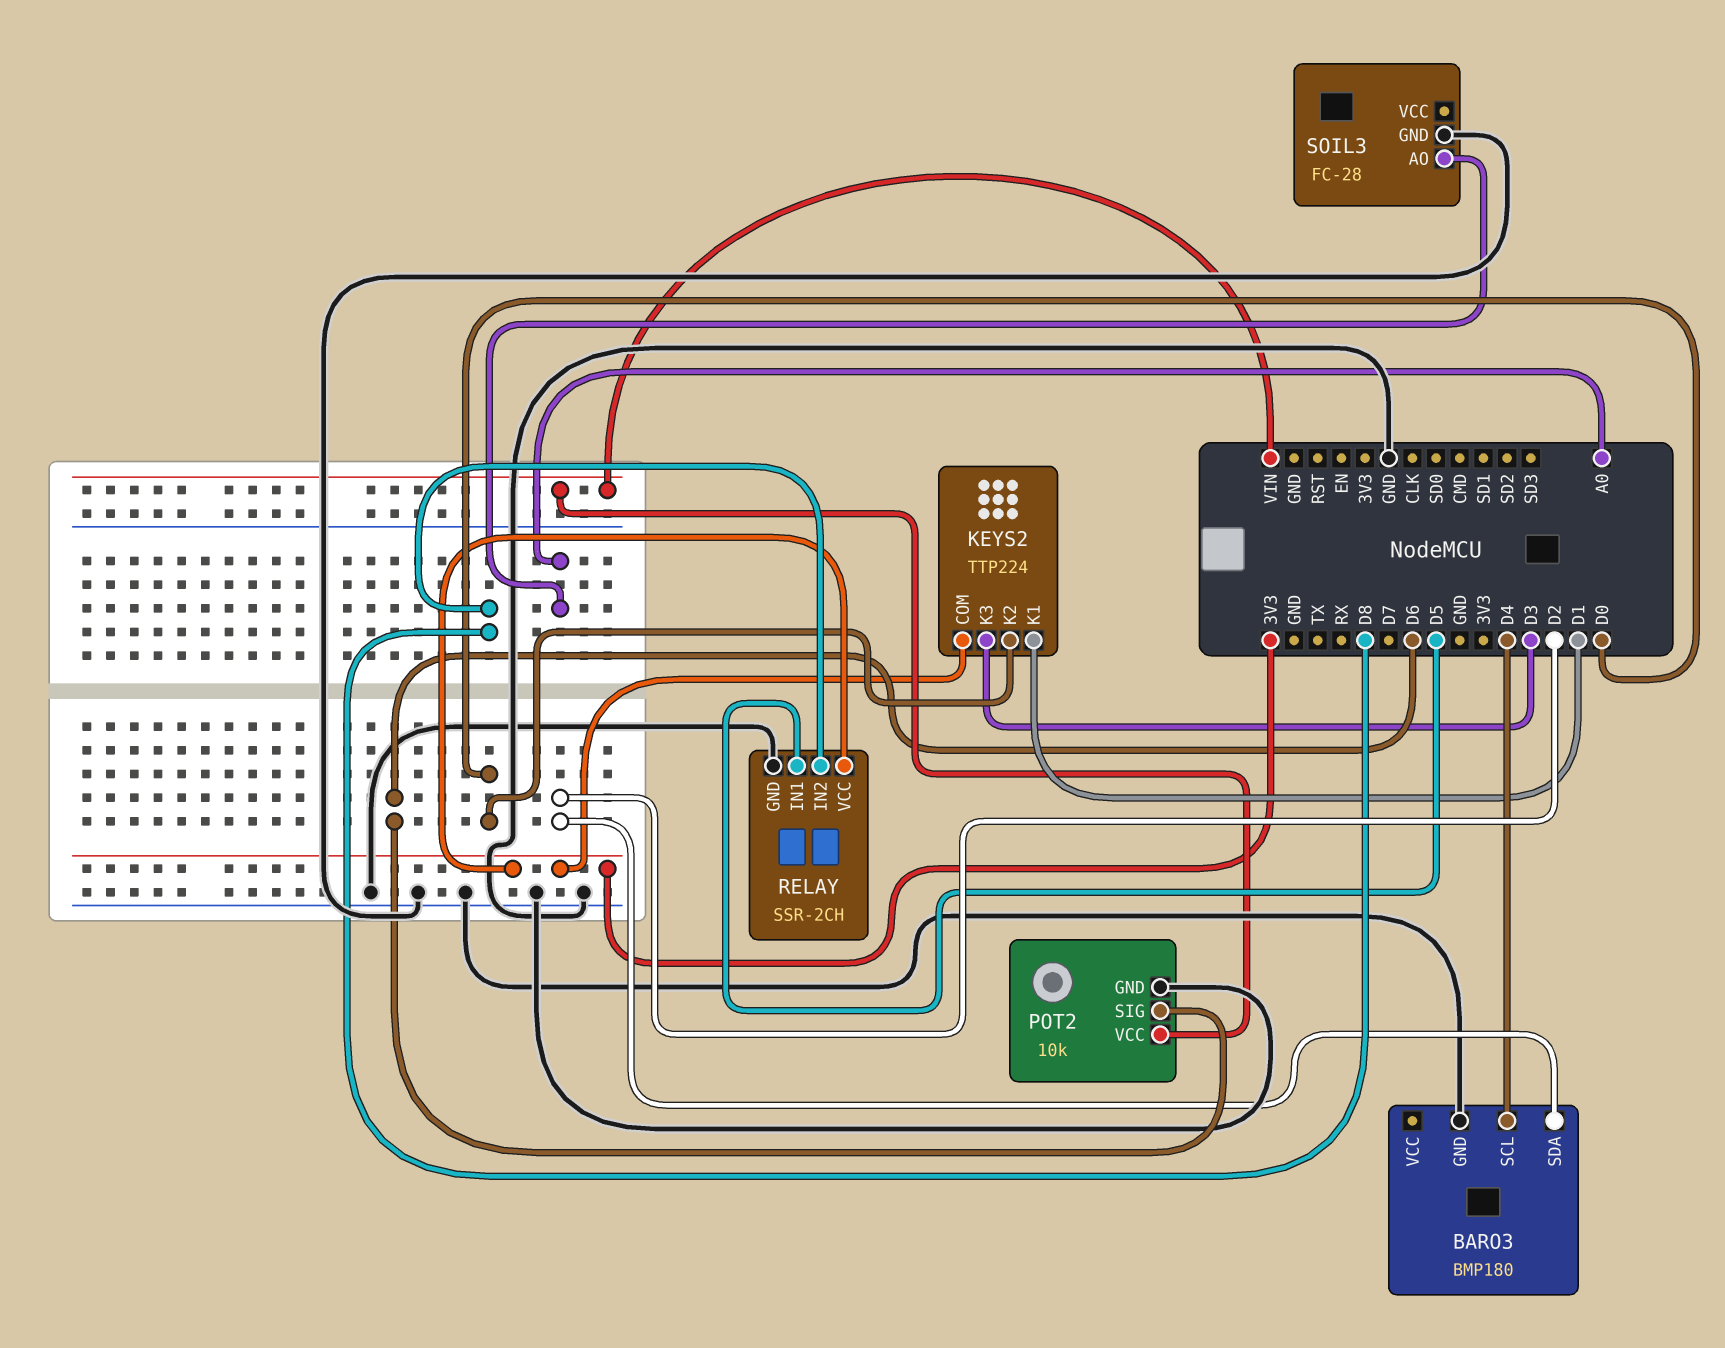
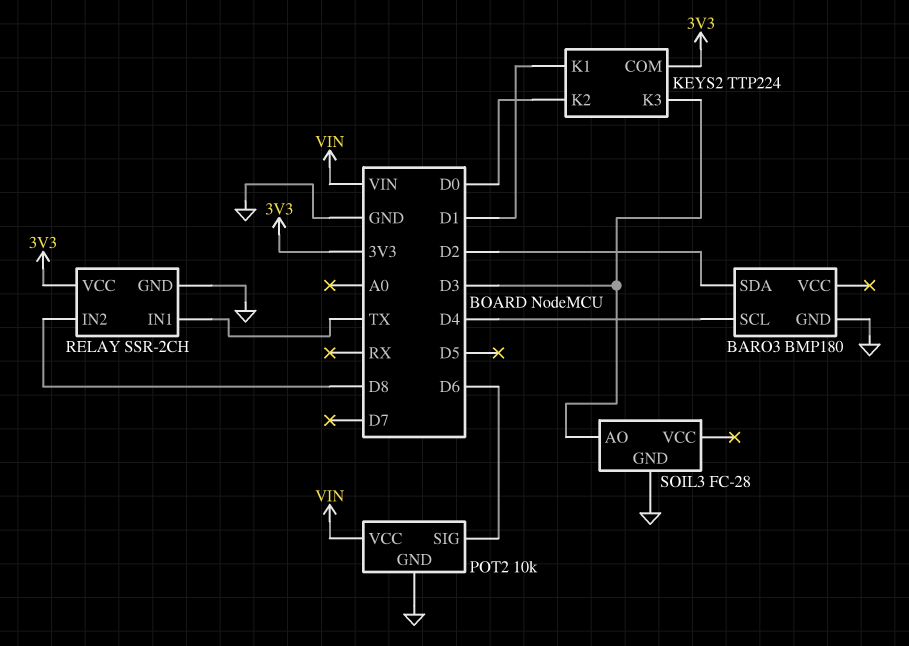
RELAY pin IN1: D5 -> TX
SOIL3 pin AO: A0 -> D3

